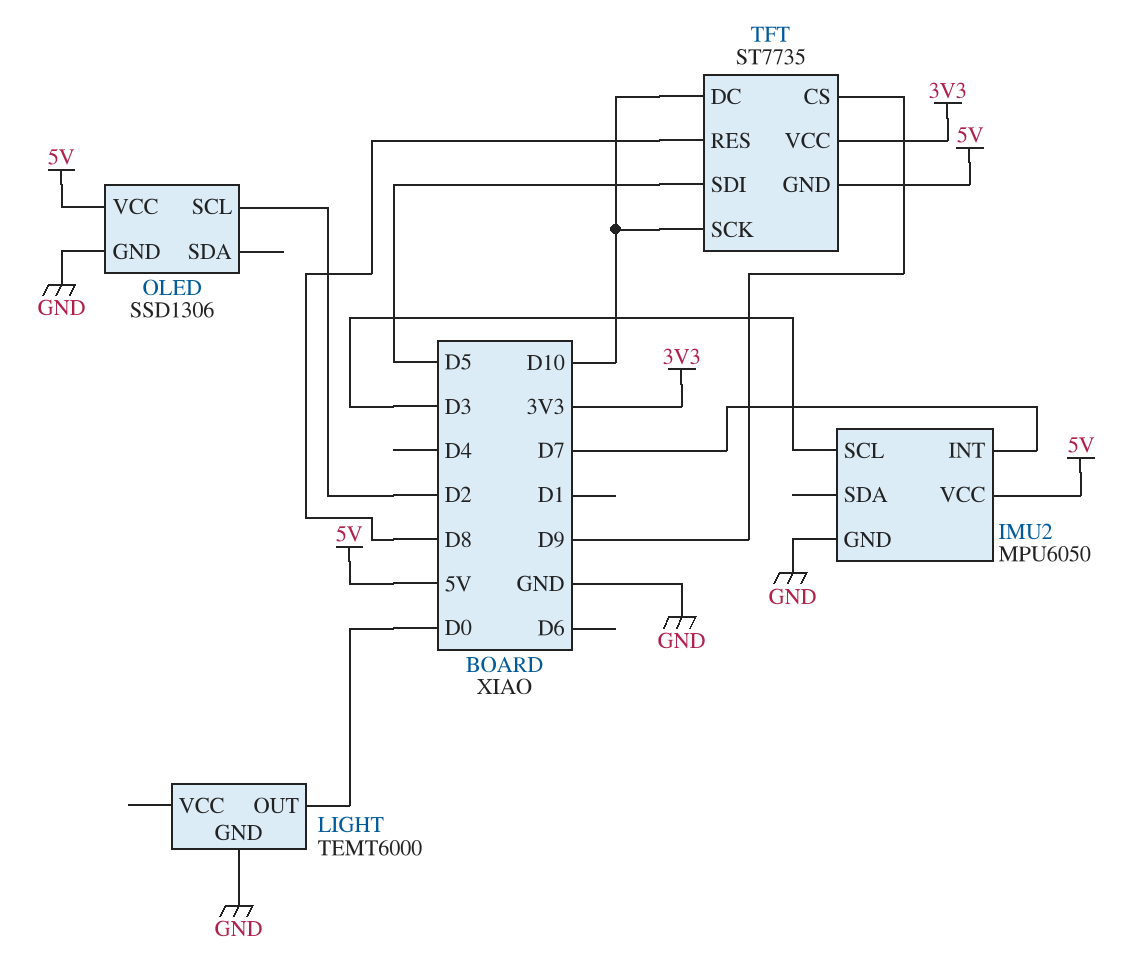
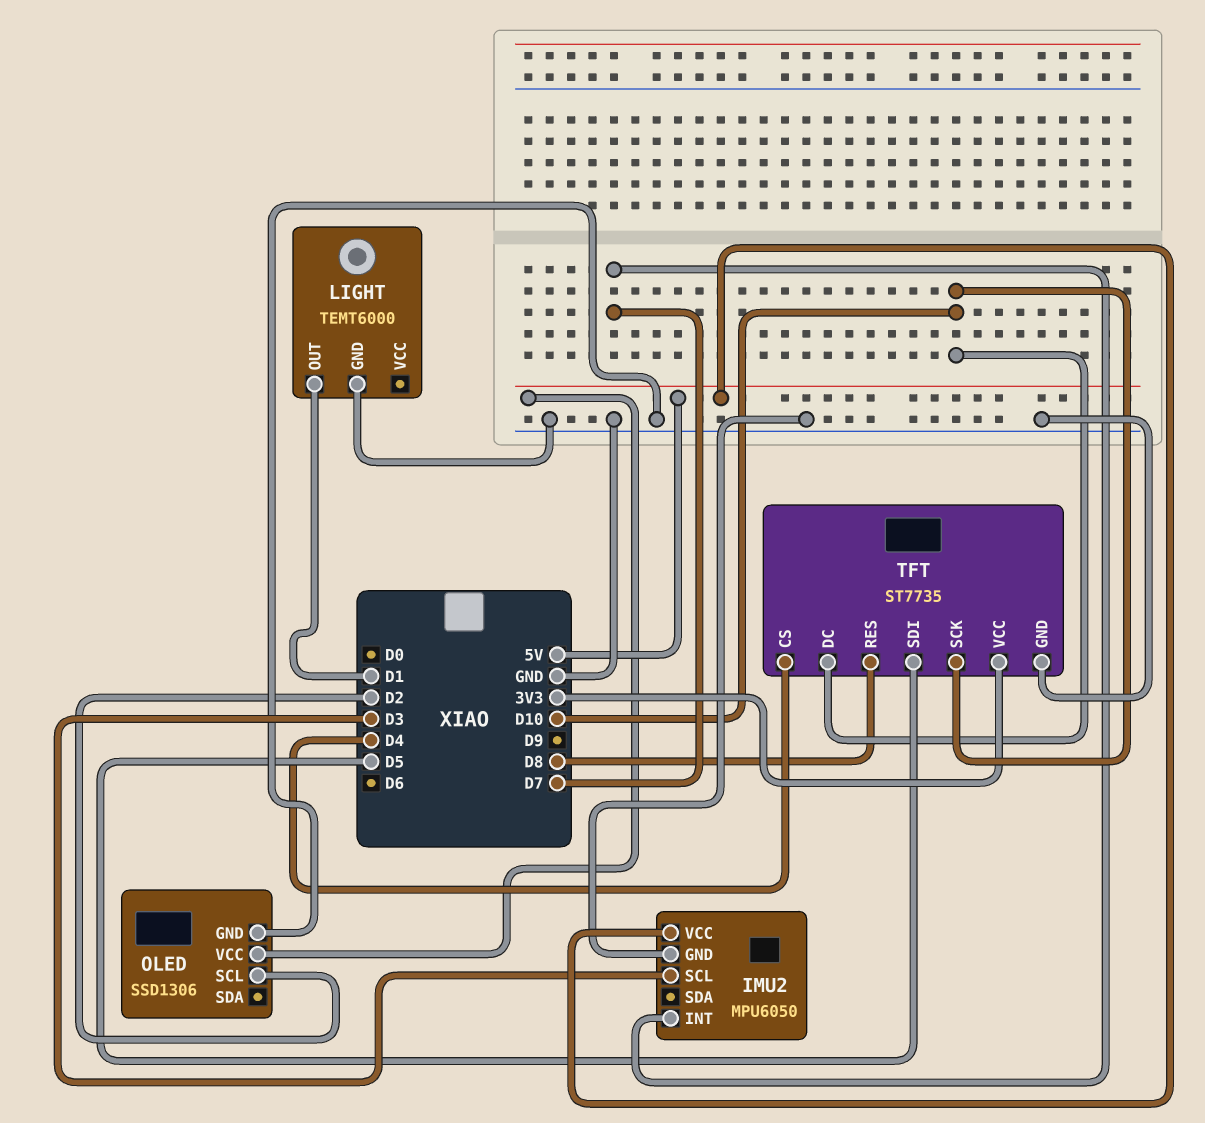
LIGHT pin OUT: D0 -> D1
TFT pin CS: D9 -> D4
TFT pin GND: 5V -> GND

